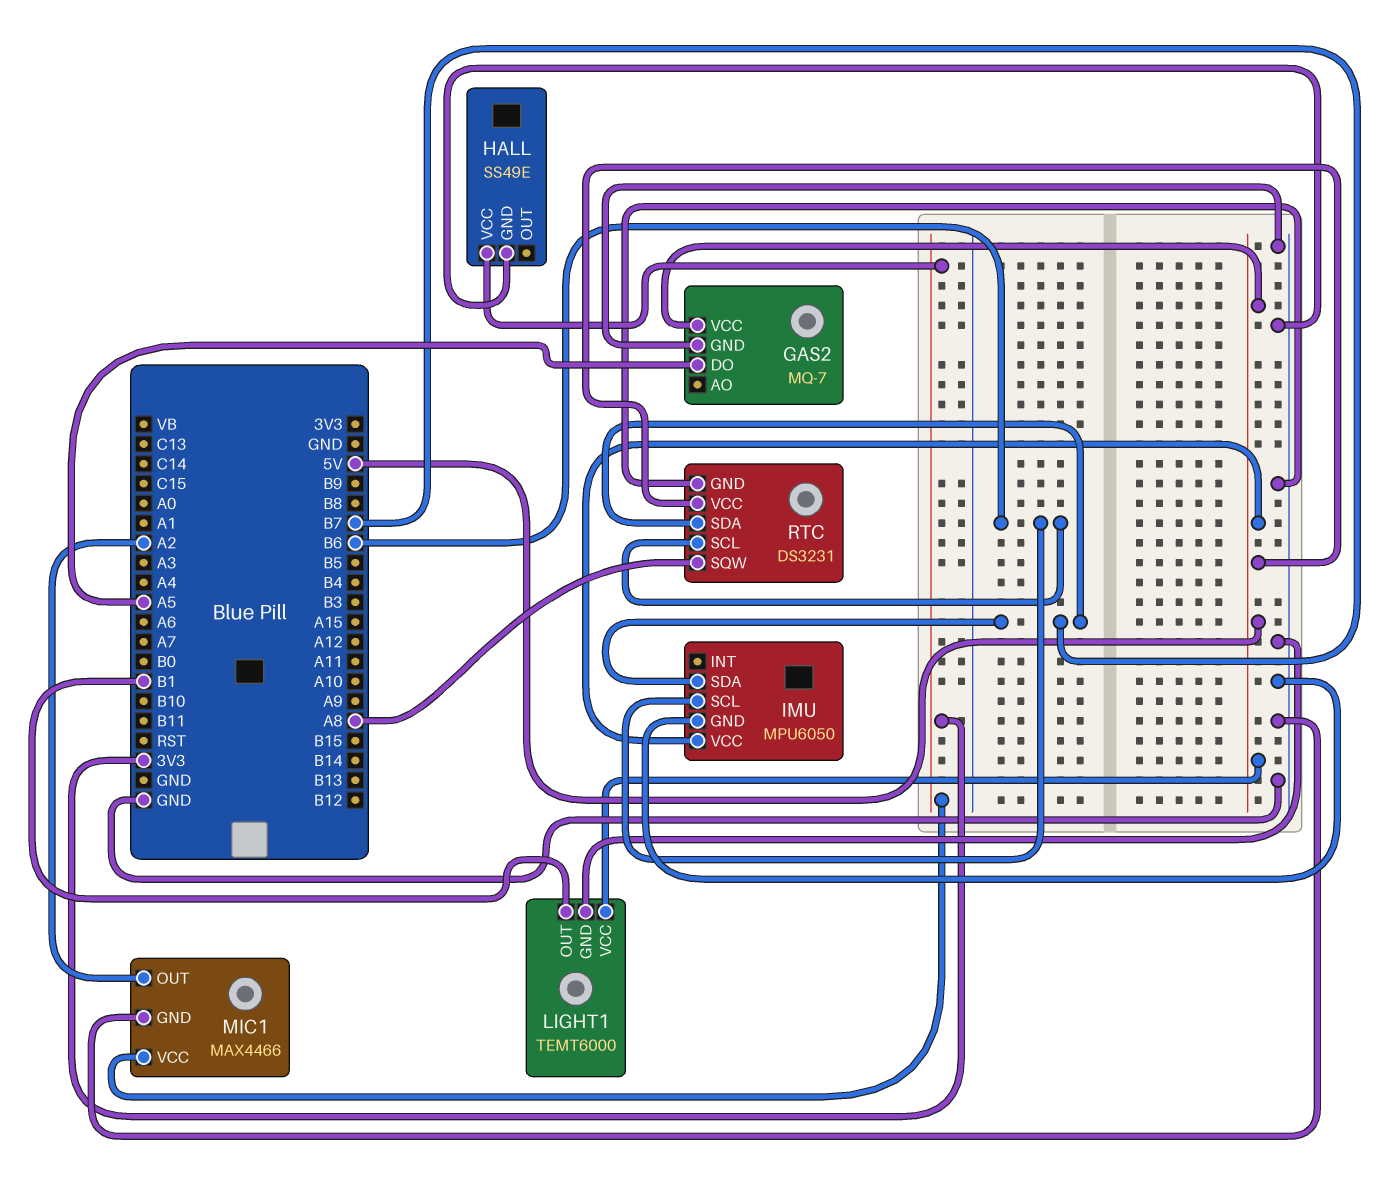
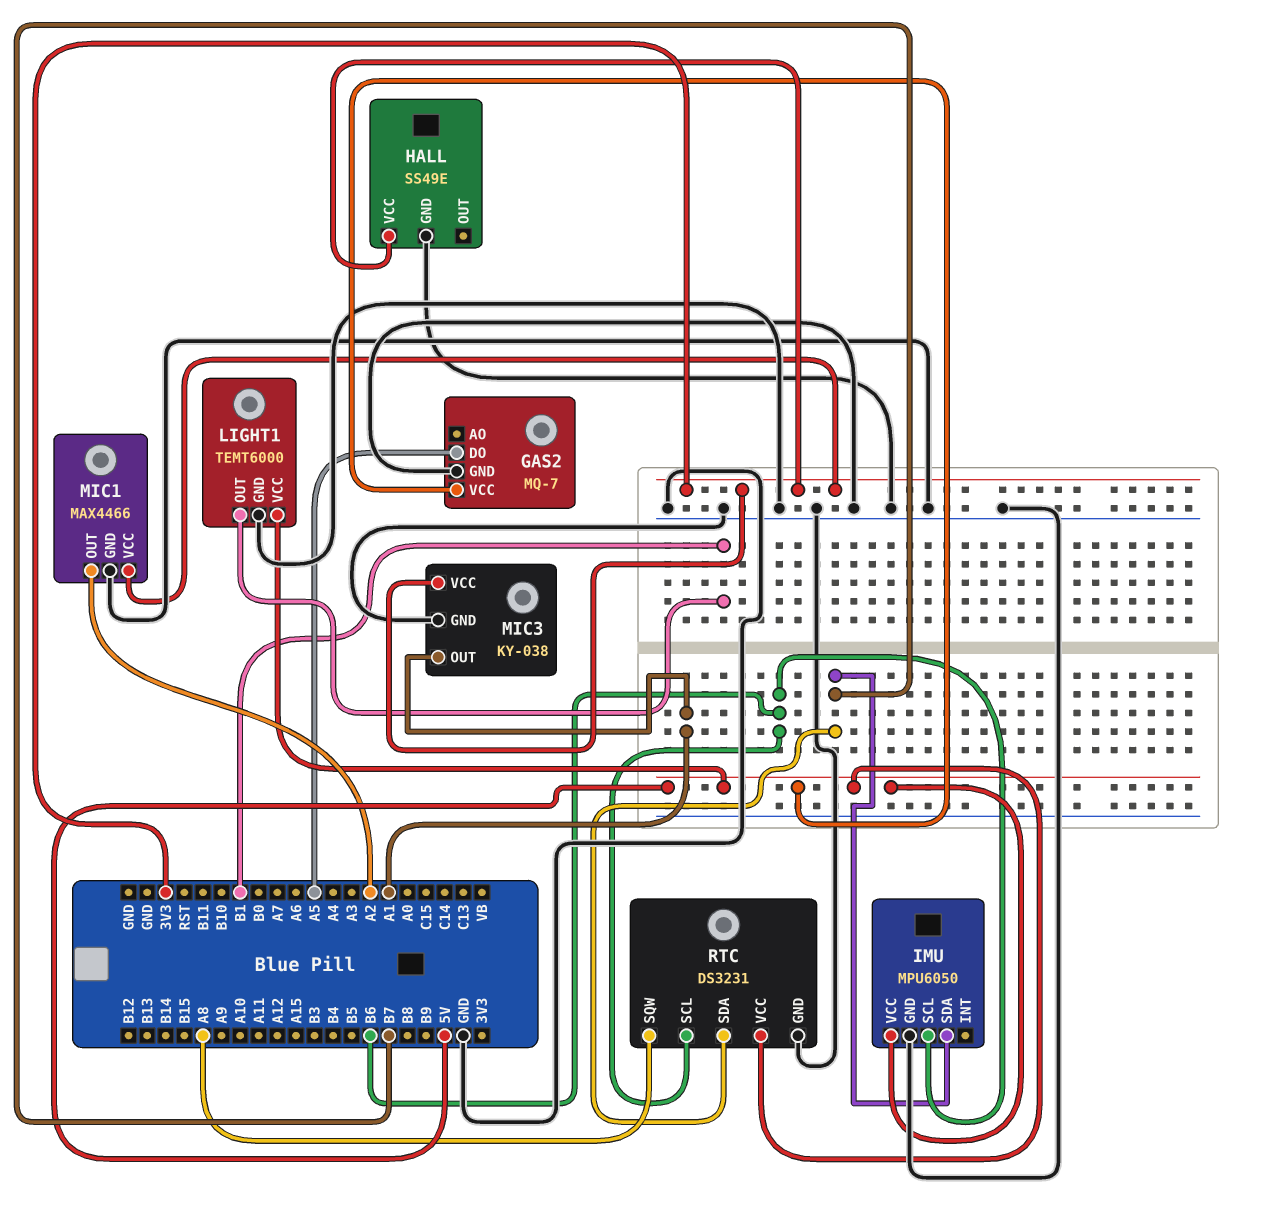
MIC3: none -> KY-038
MIC3 pin GND: none -> GND
MIC3 pin OUT: none -> A1
MIC3 pin VCC: none -> 3V3

